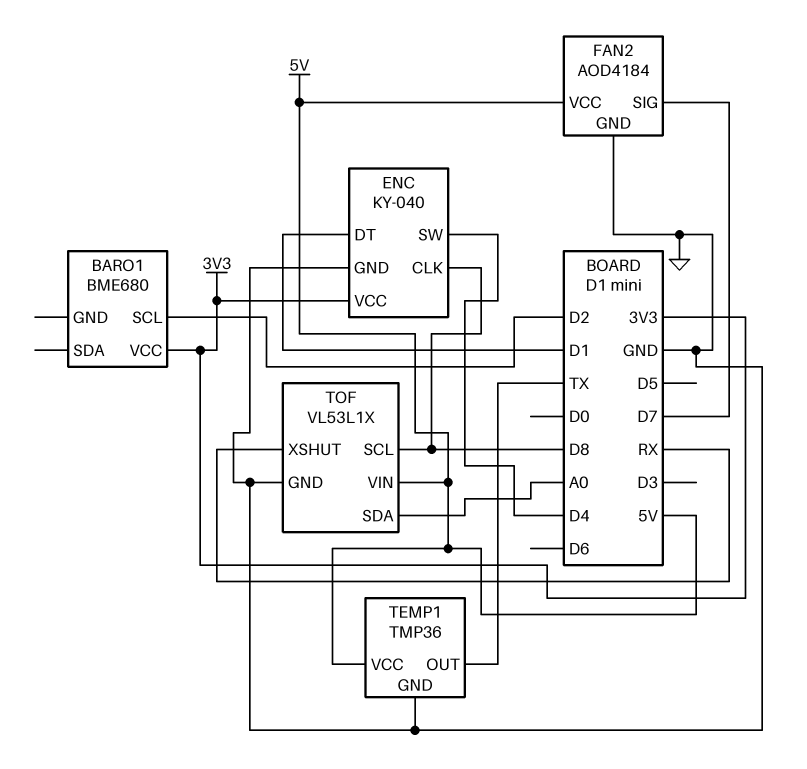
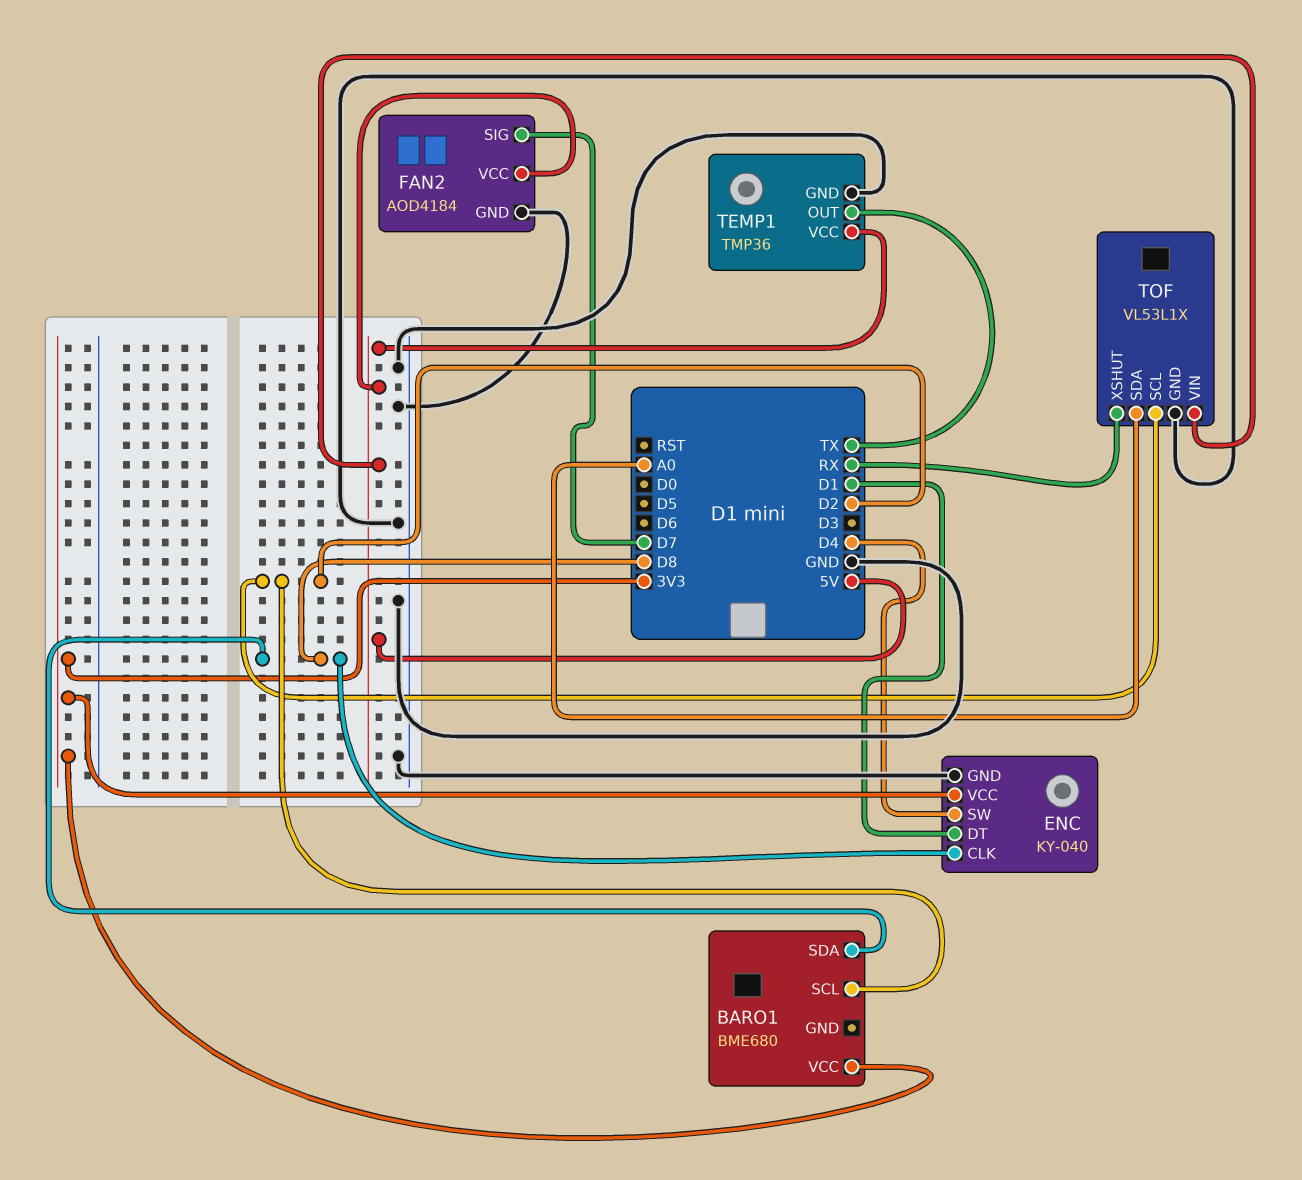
BARO1 pin SDA: none -> D8
TOF pin SCL: D8 -> D2

